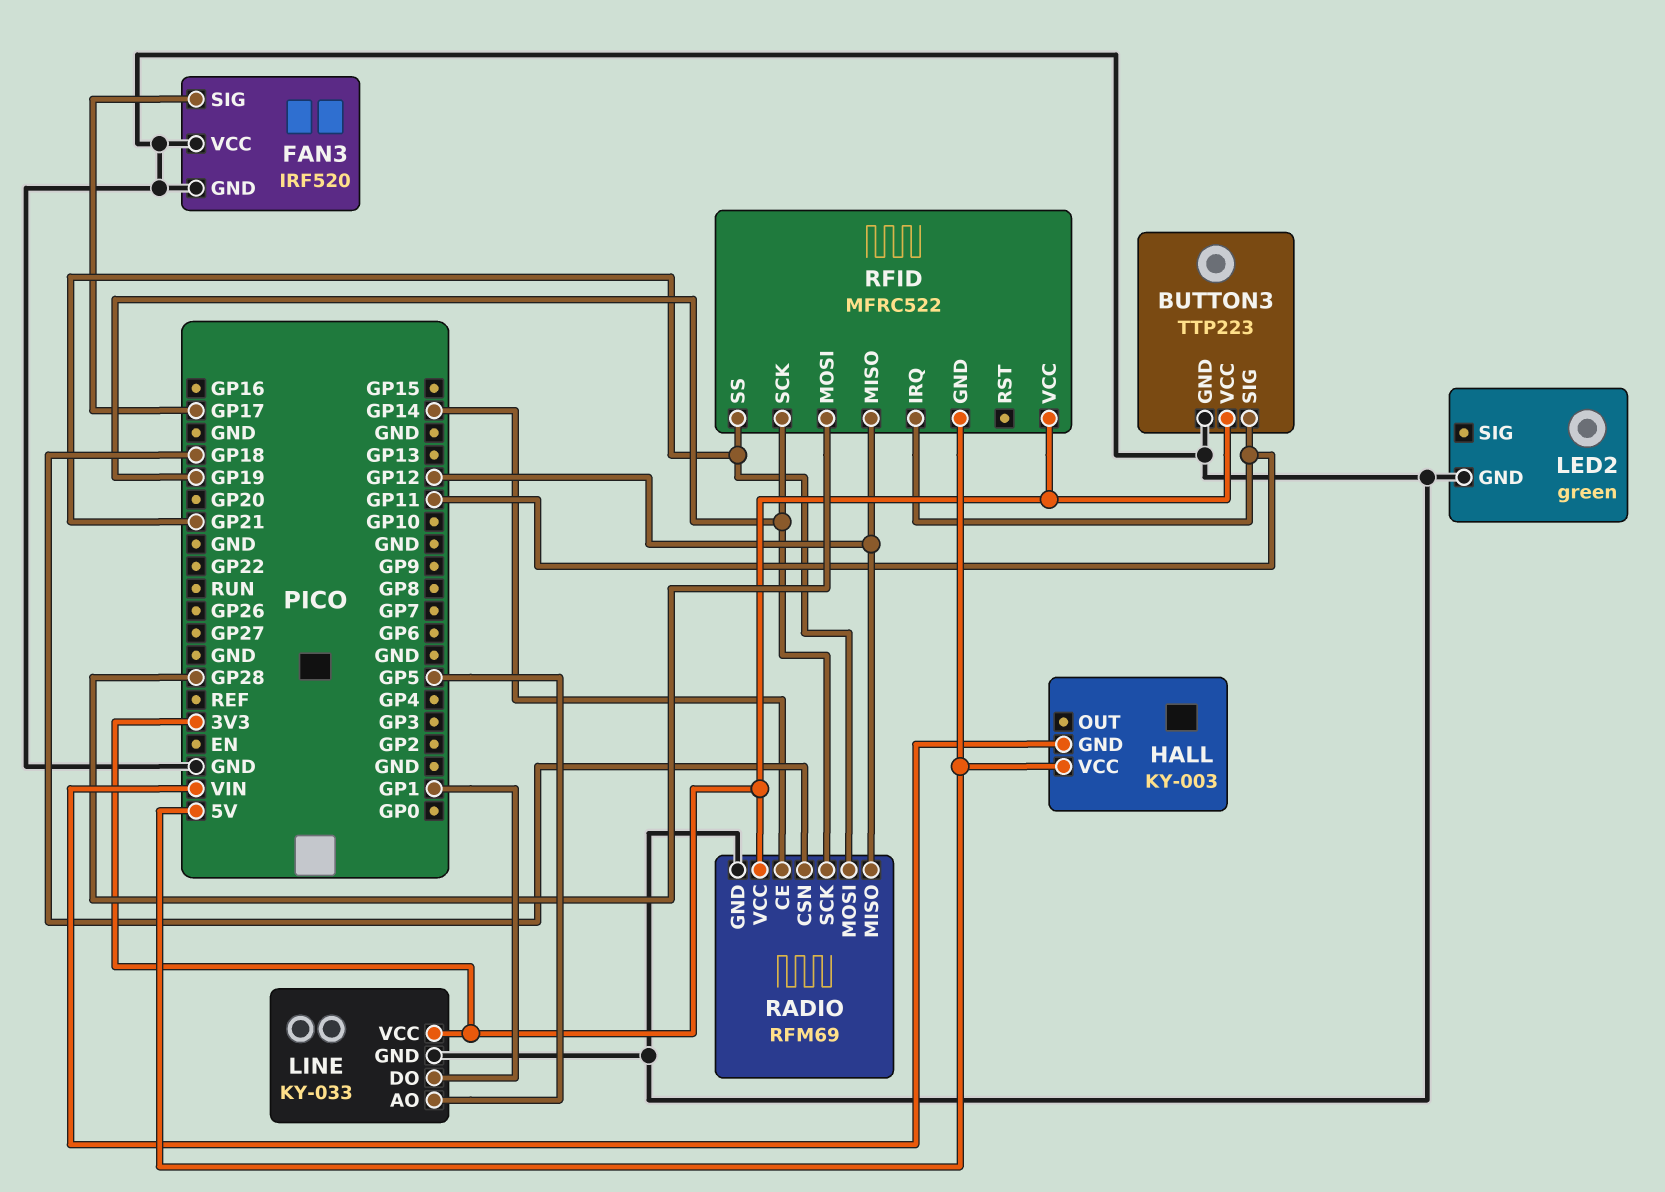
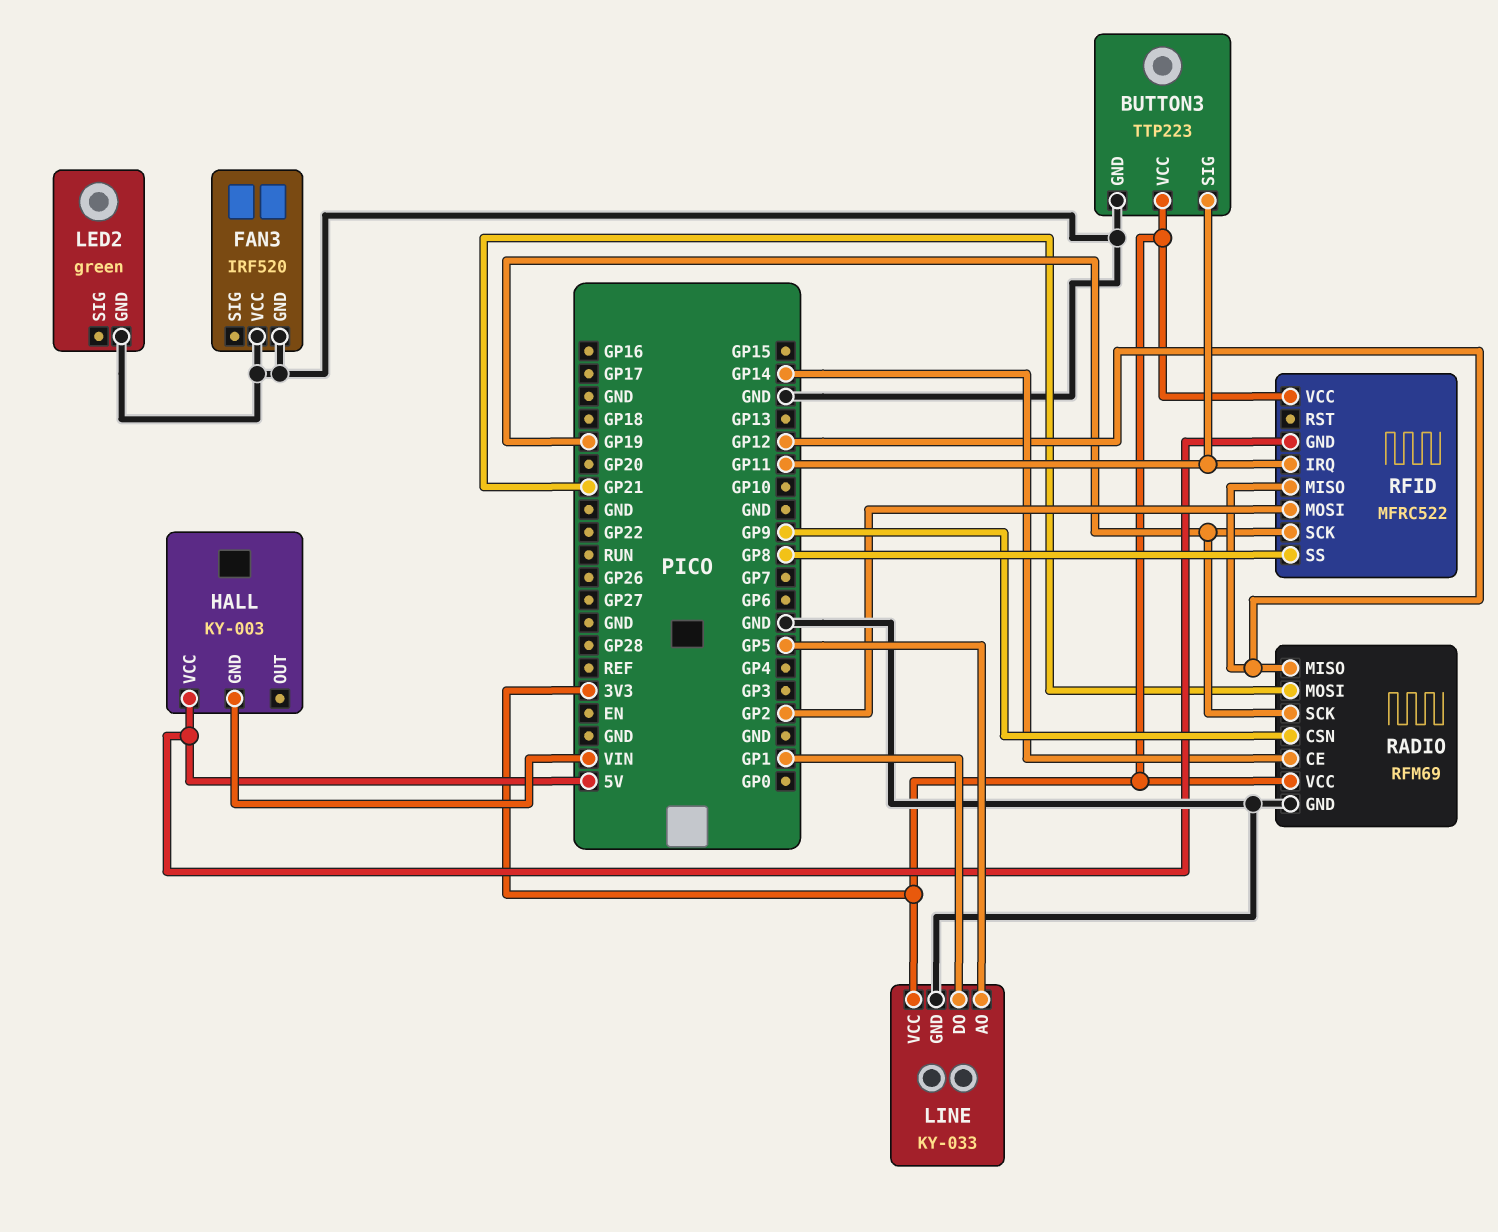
FAN3 pin SIG: GP17 -> none
RADIO pin CSN: GP18 -> GP9
RFID pin MOSI: GP28 -> GP2
RFID pin SS: GP21 -> GP8

